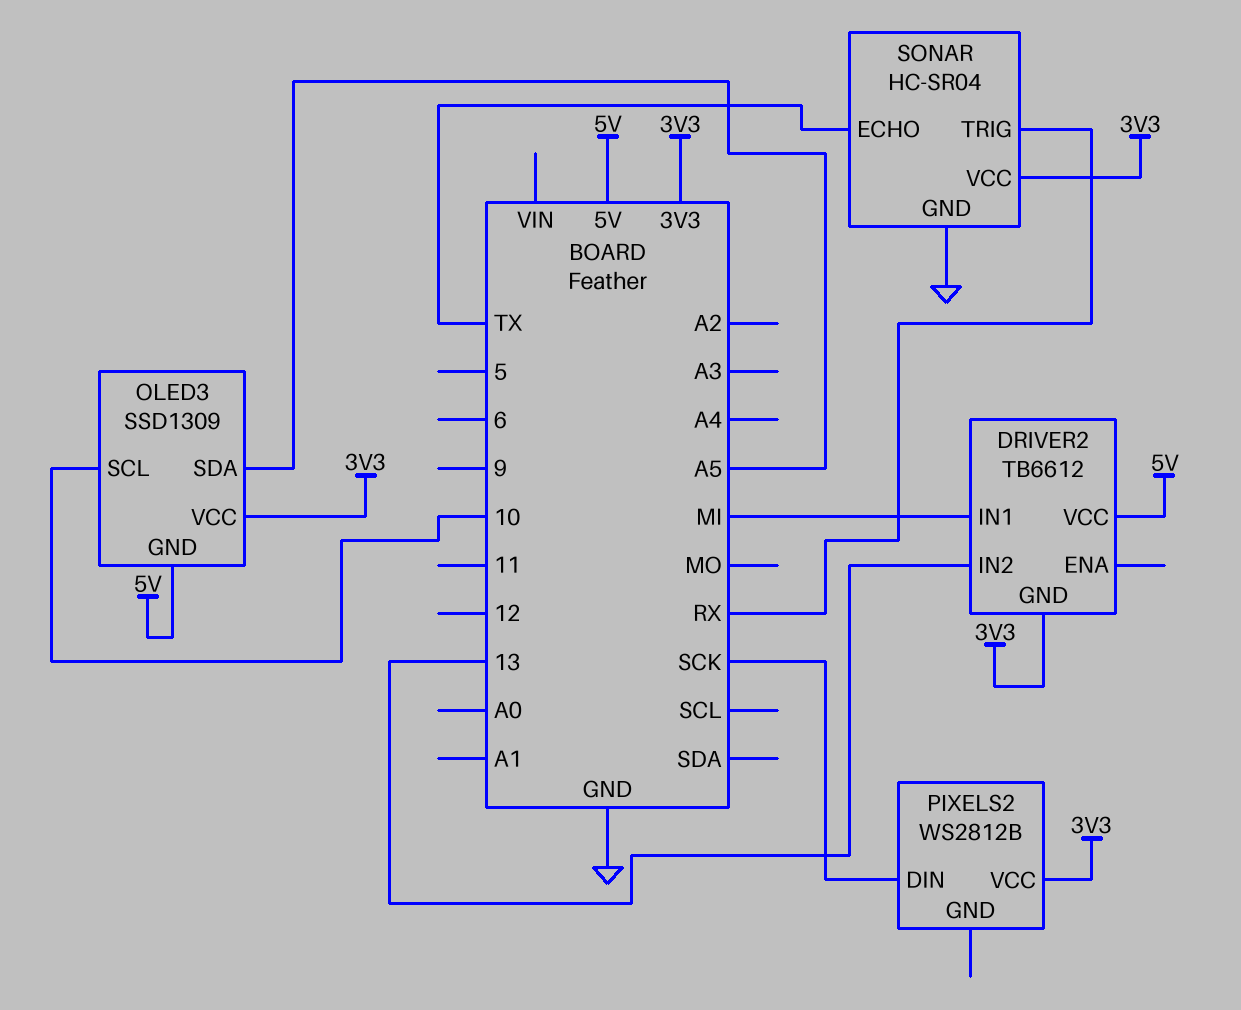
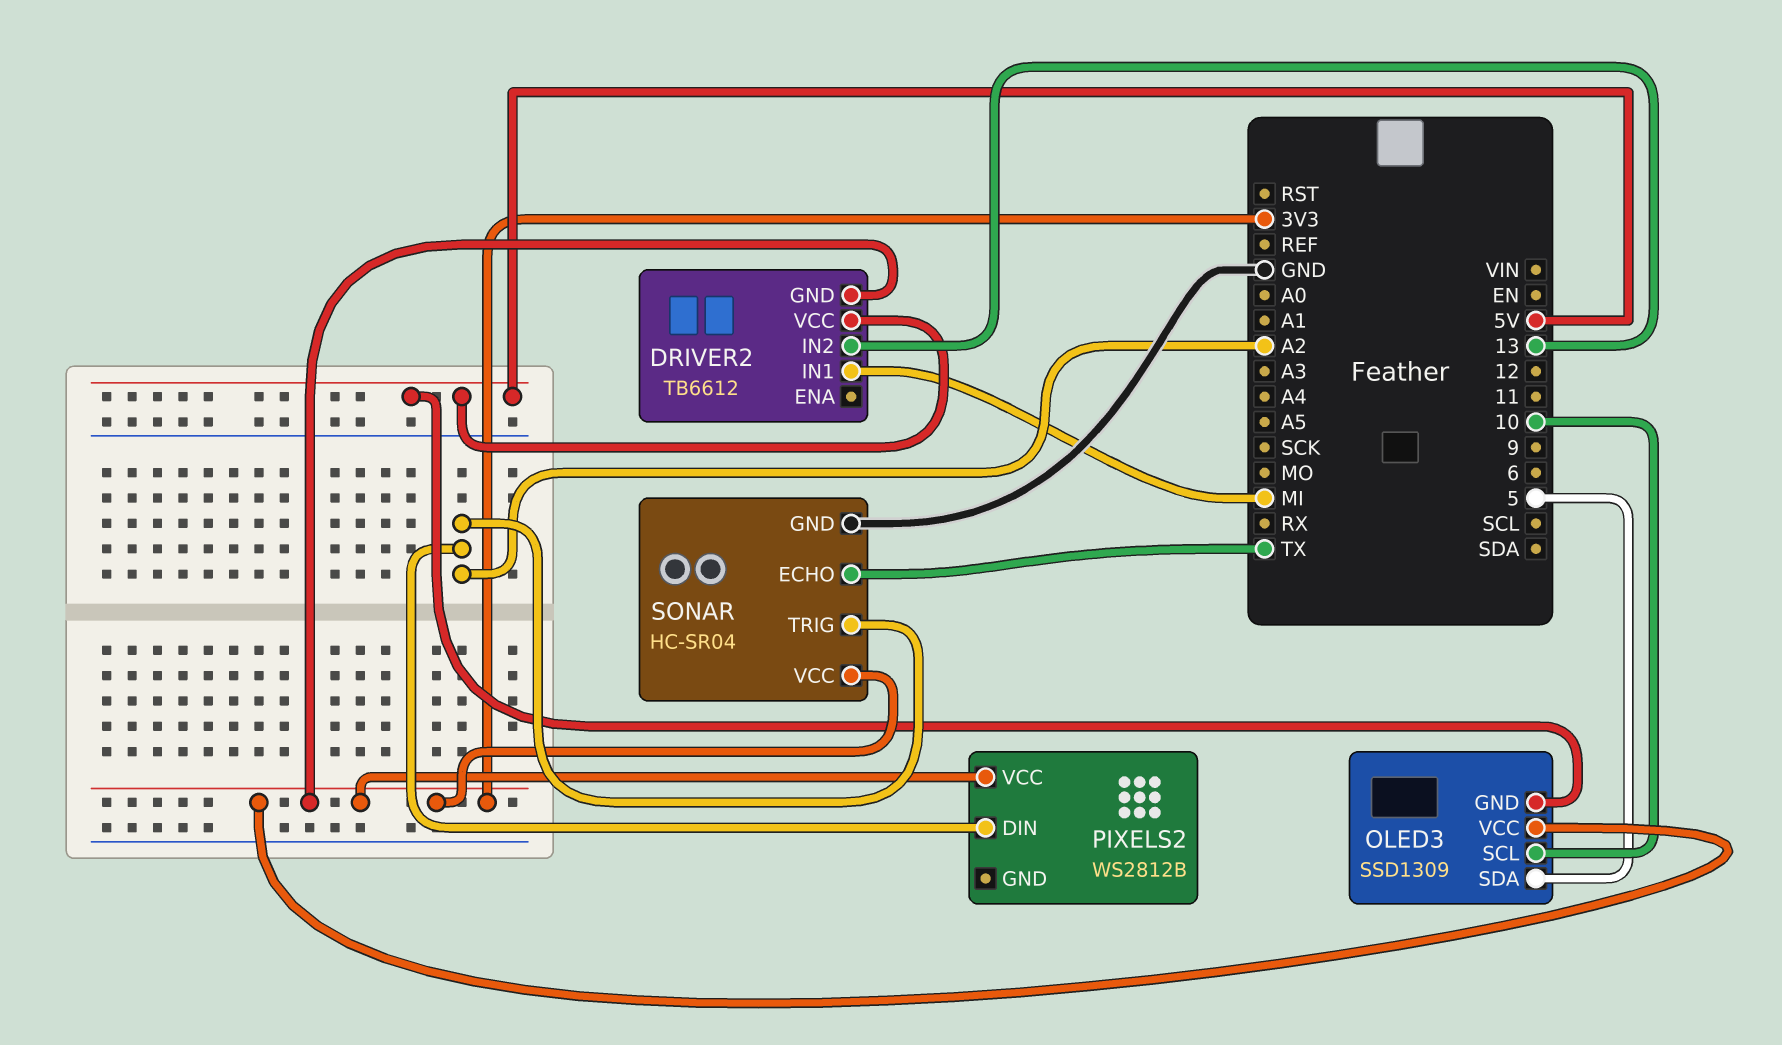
OLED3 pin SDA: A5 -> 5
PIXELS2 pin DIN: SCK -> A2
SONAR pin TRIG: RX -> A2

